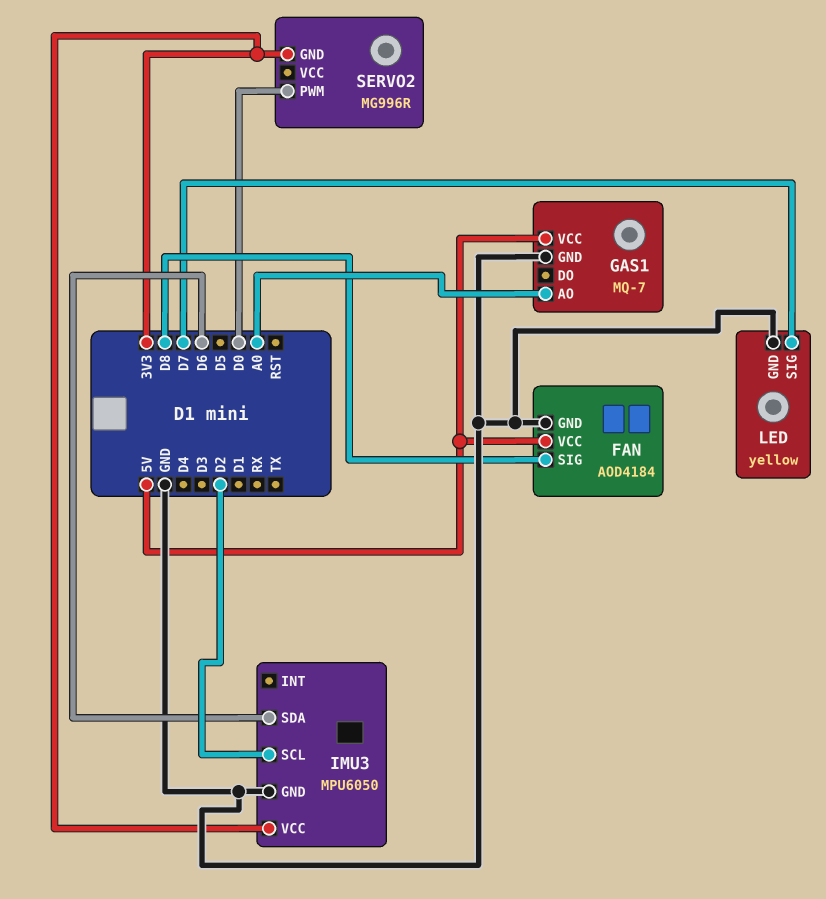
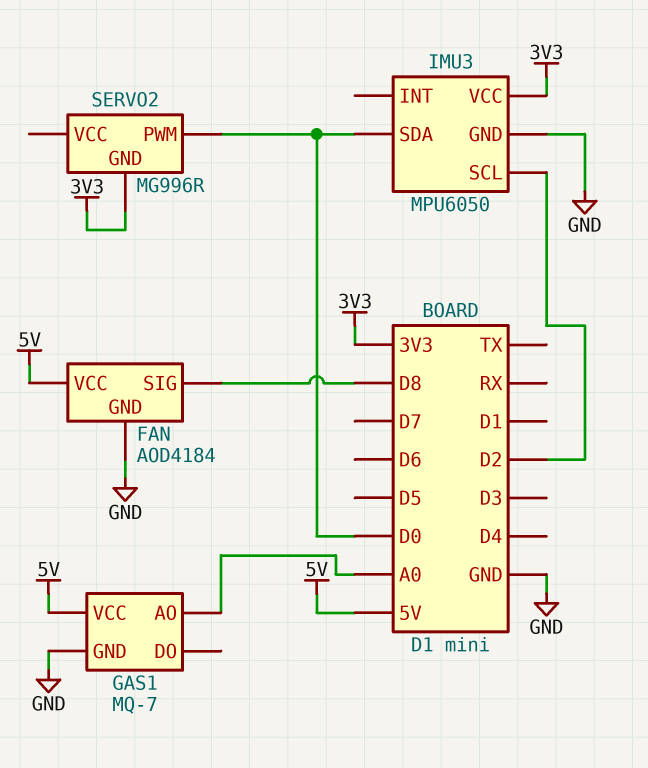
IMU3 pin SDA: D6 -> D0
LED: yellow -> none
LED pin GND: GND -> none
LED pin SIG: D7 -> none

